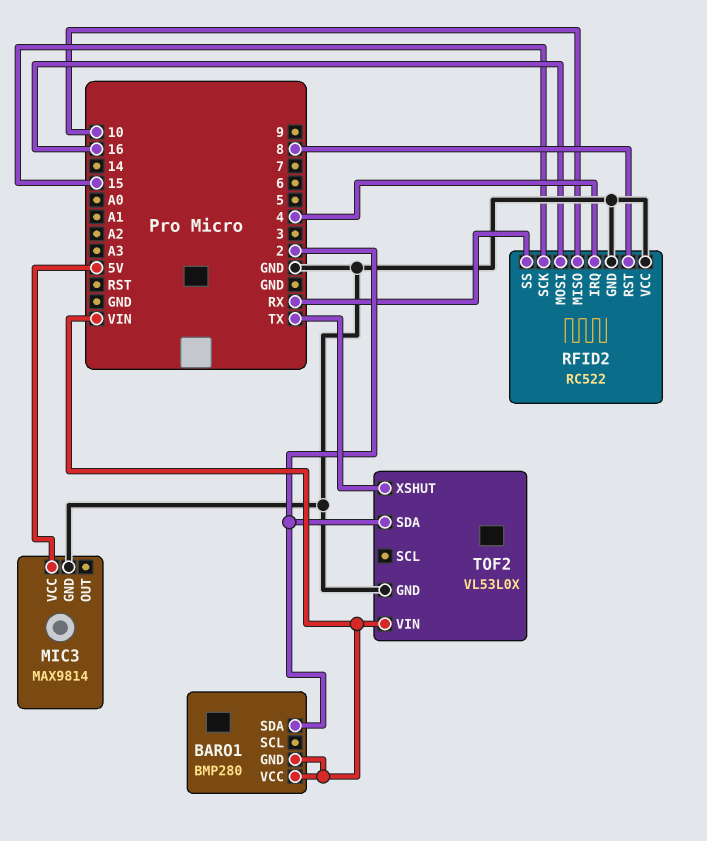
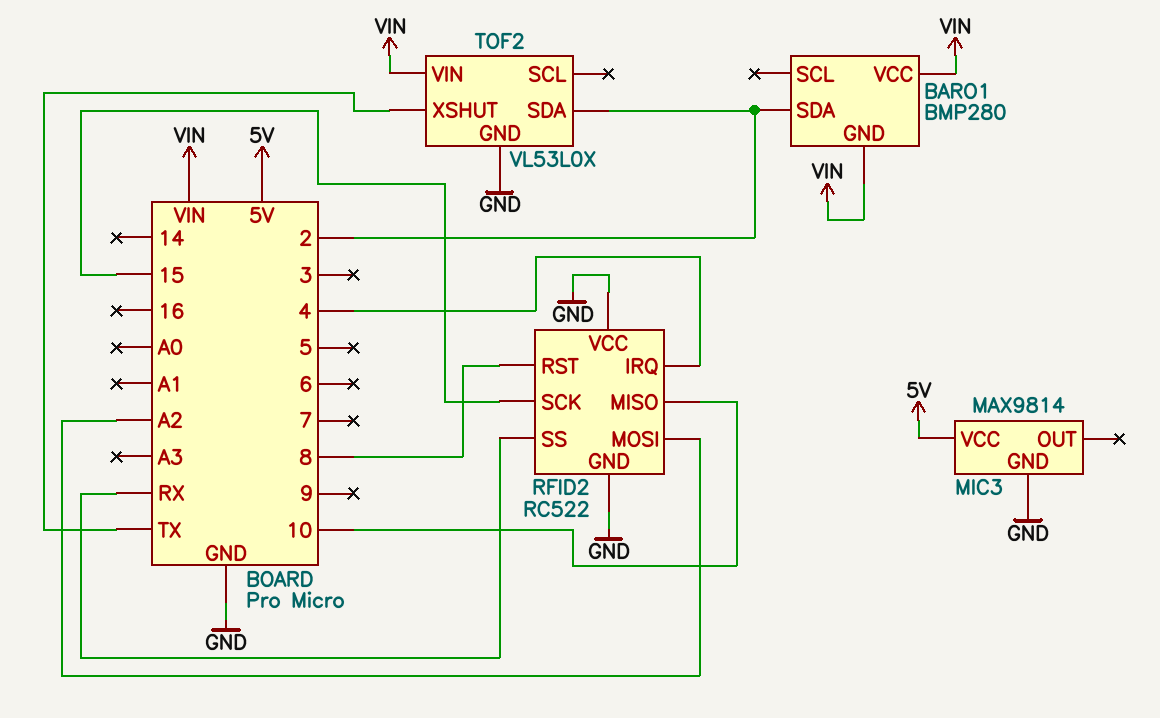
RFID2 pin MOSI: 16 -> A2

